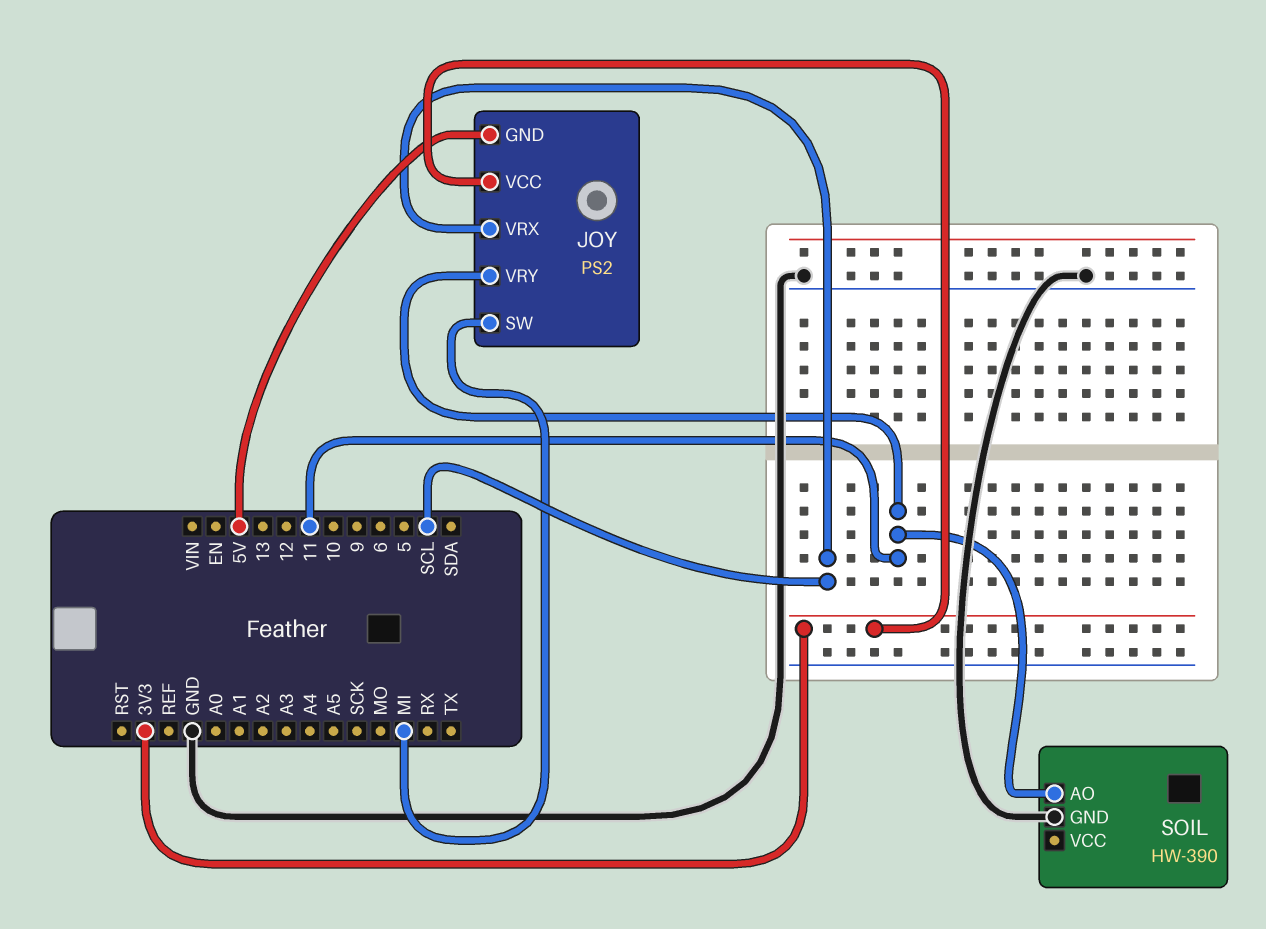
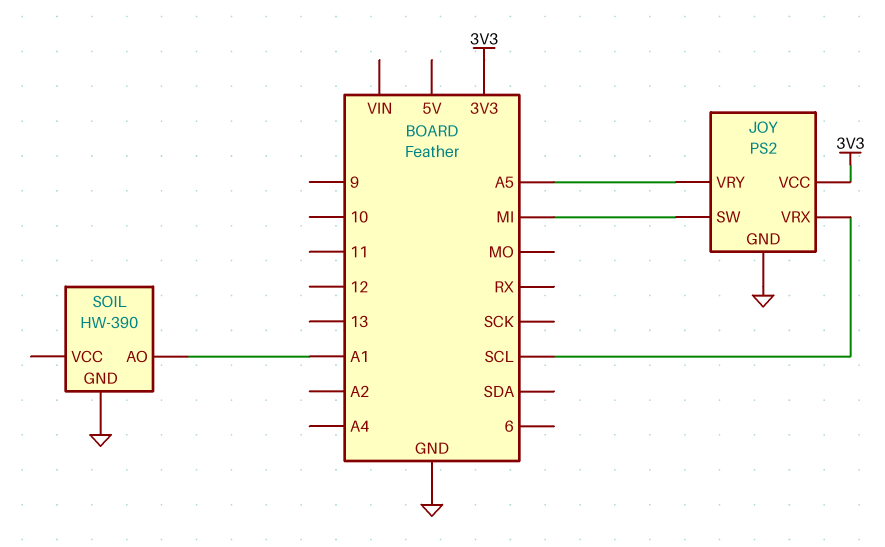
JOY pin GND: 5V -> GND
JOY pin VRY: 11 -> A5
SOIL pin AO: 11 -> A1

